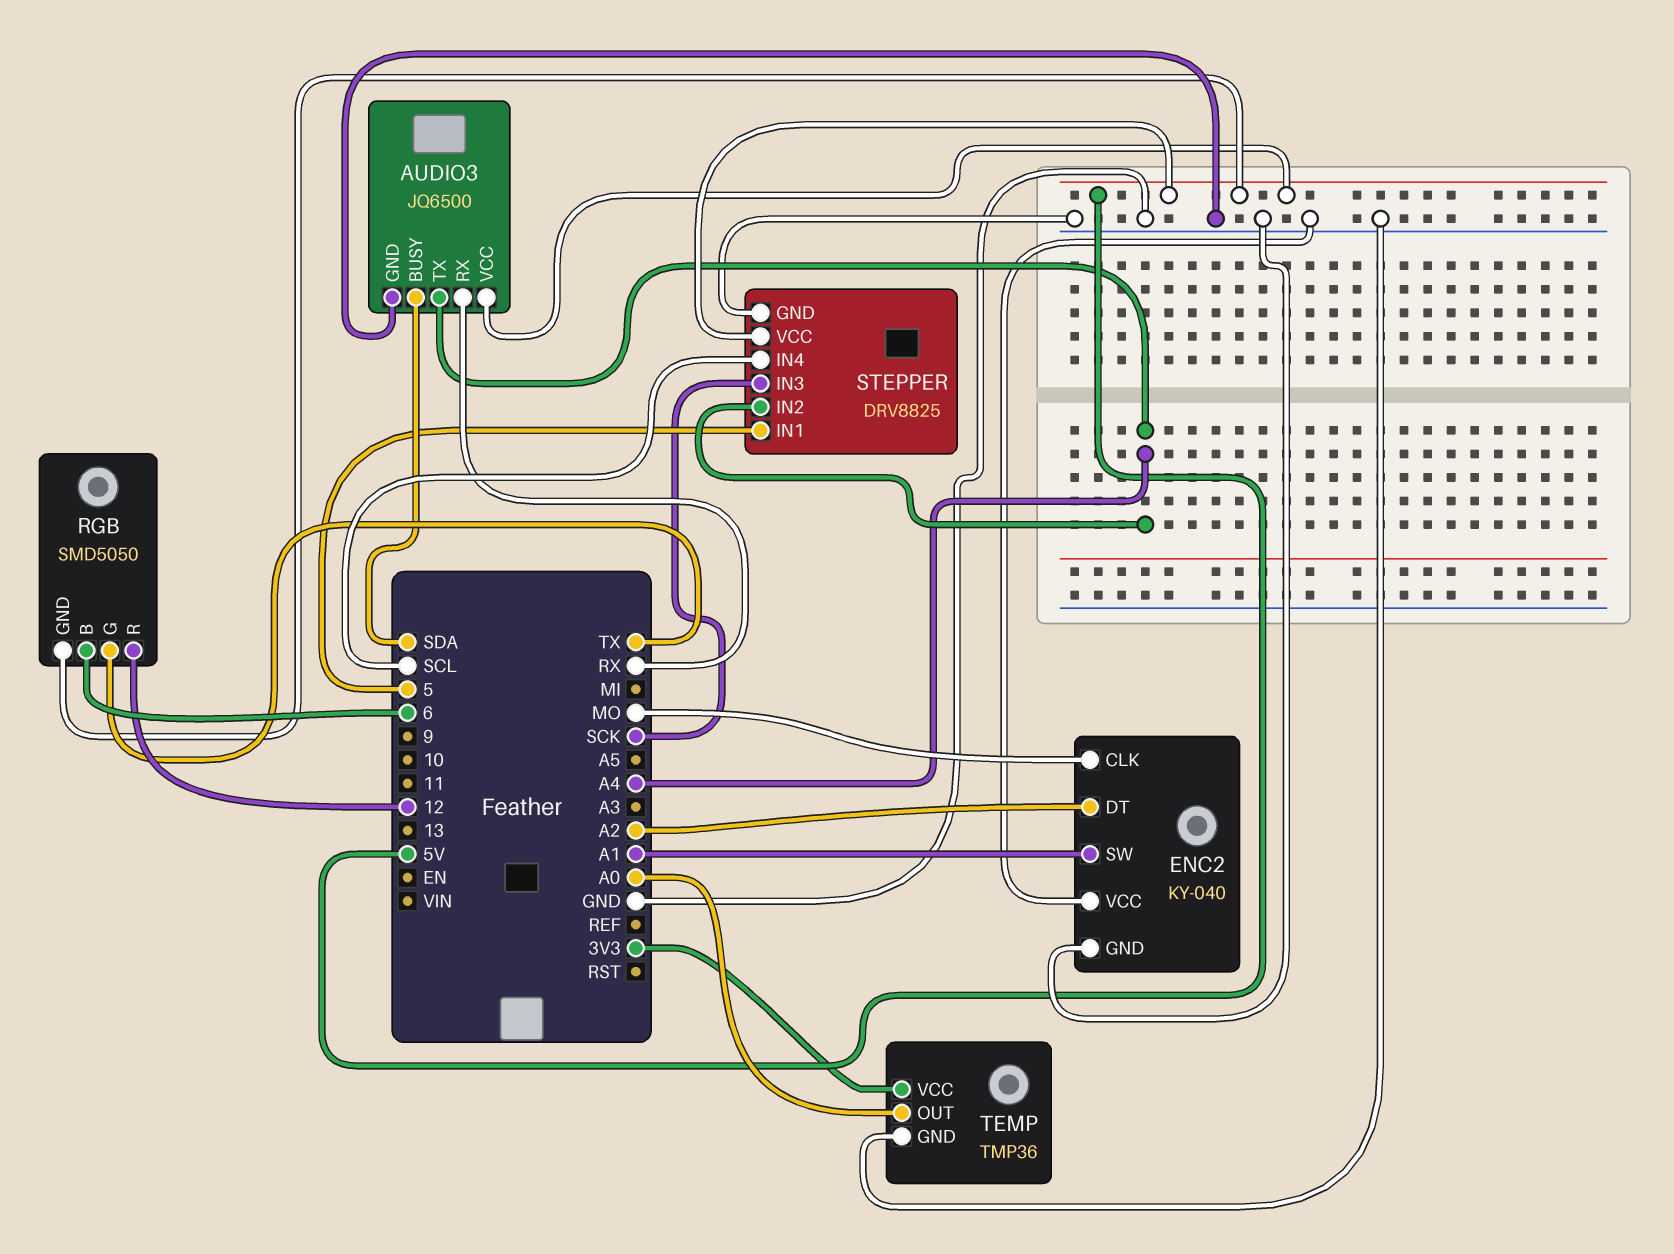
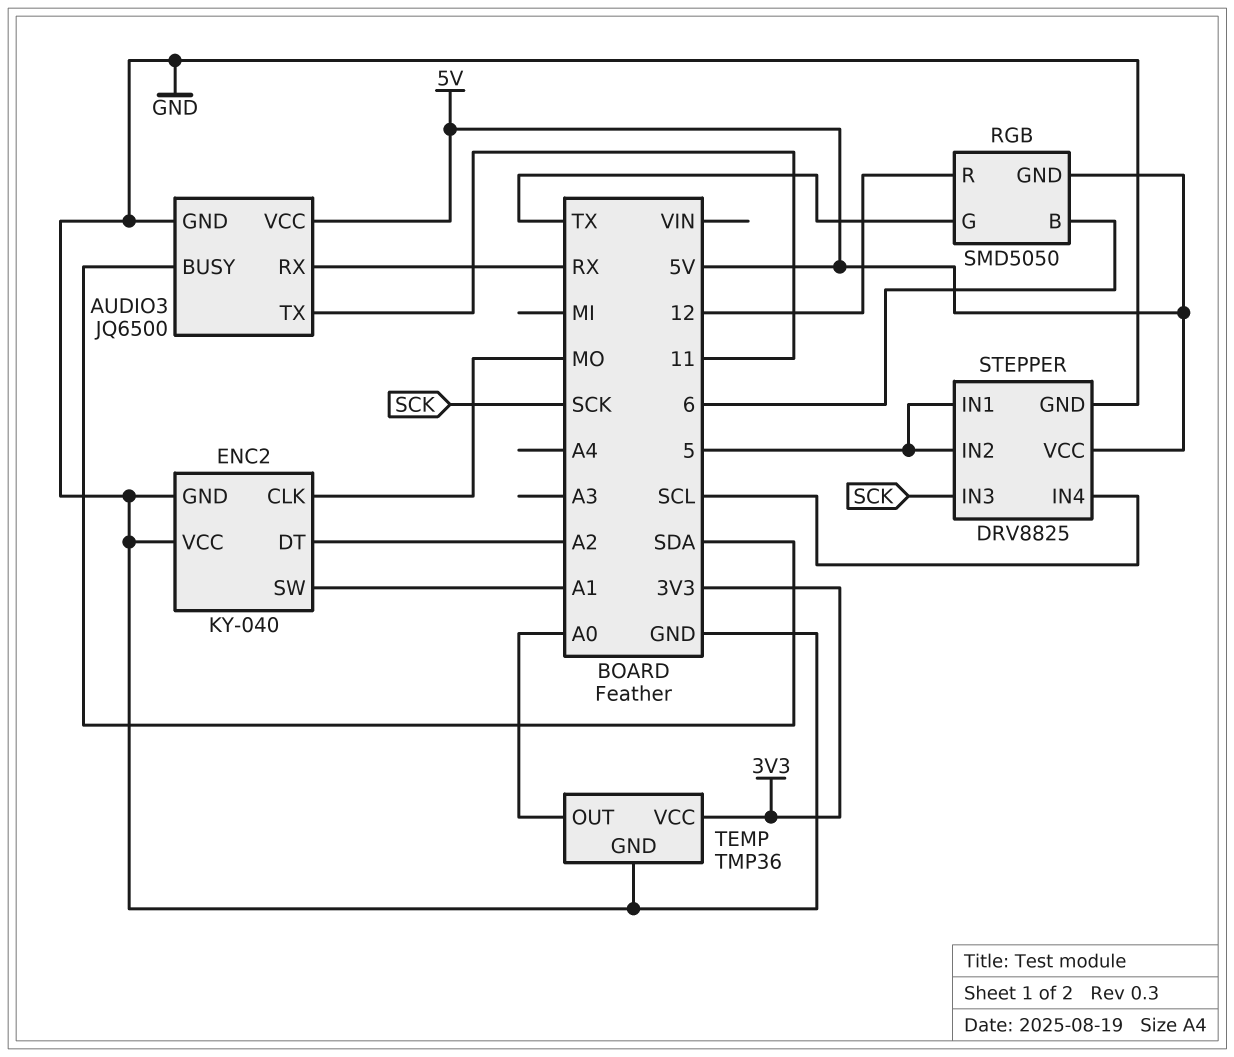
AUDIO3 pin TX: A4 -> 11
STEPPER pin IN2: A4 -> 5

